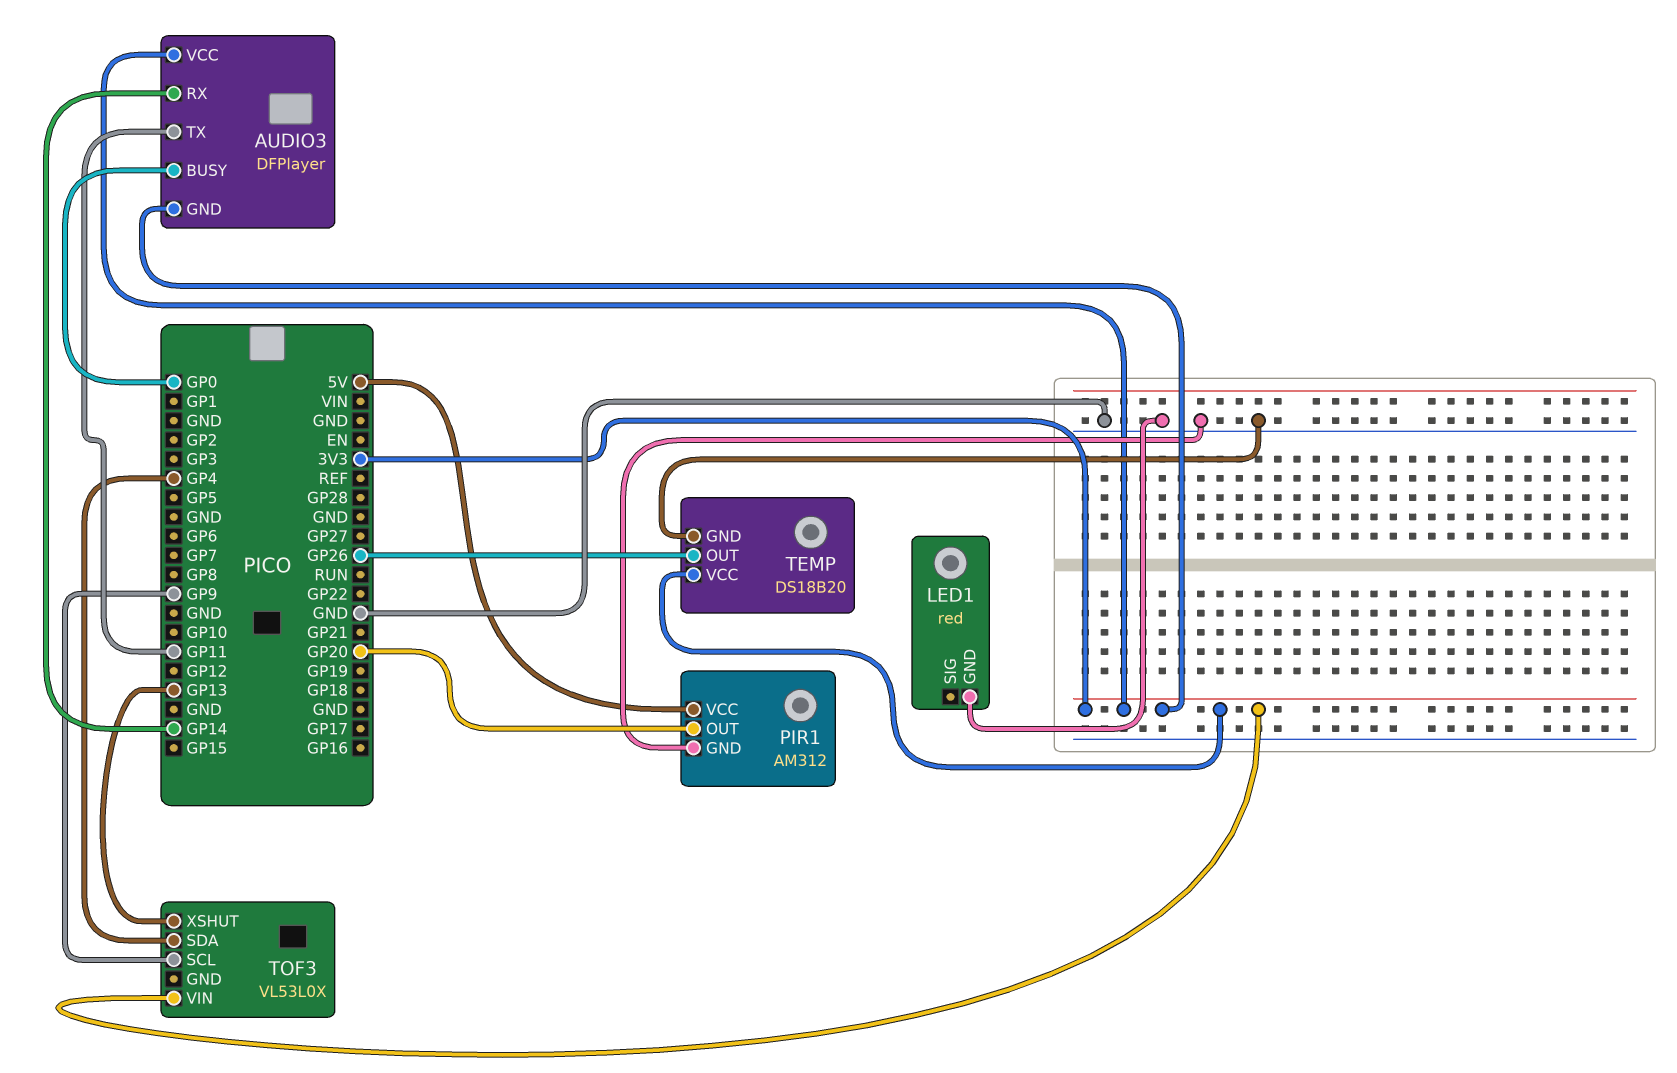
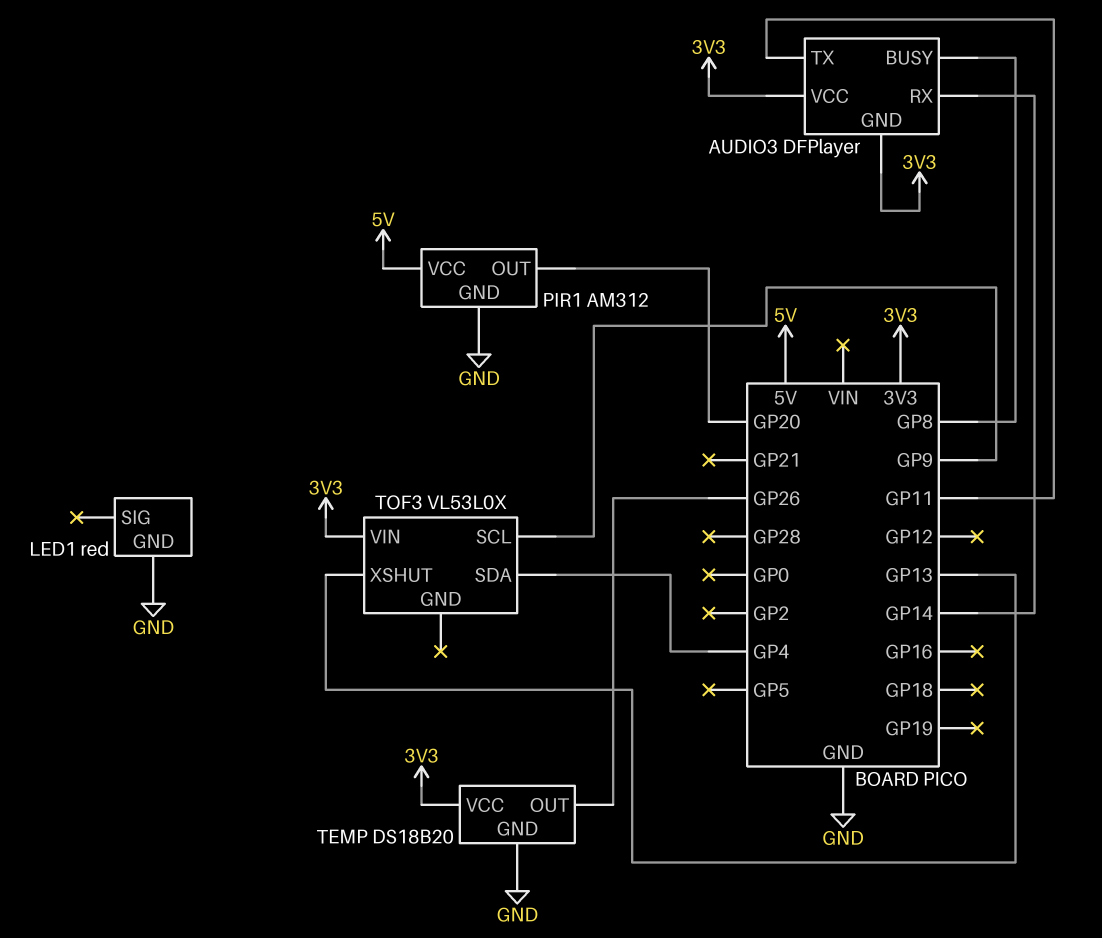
AUDIO3 pin BUSY: GP0 -> GP8

